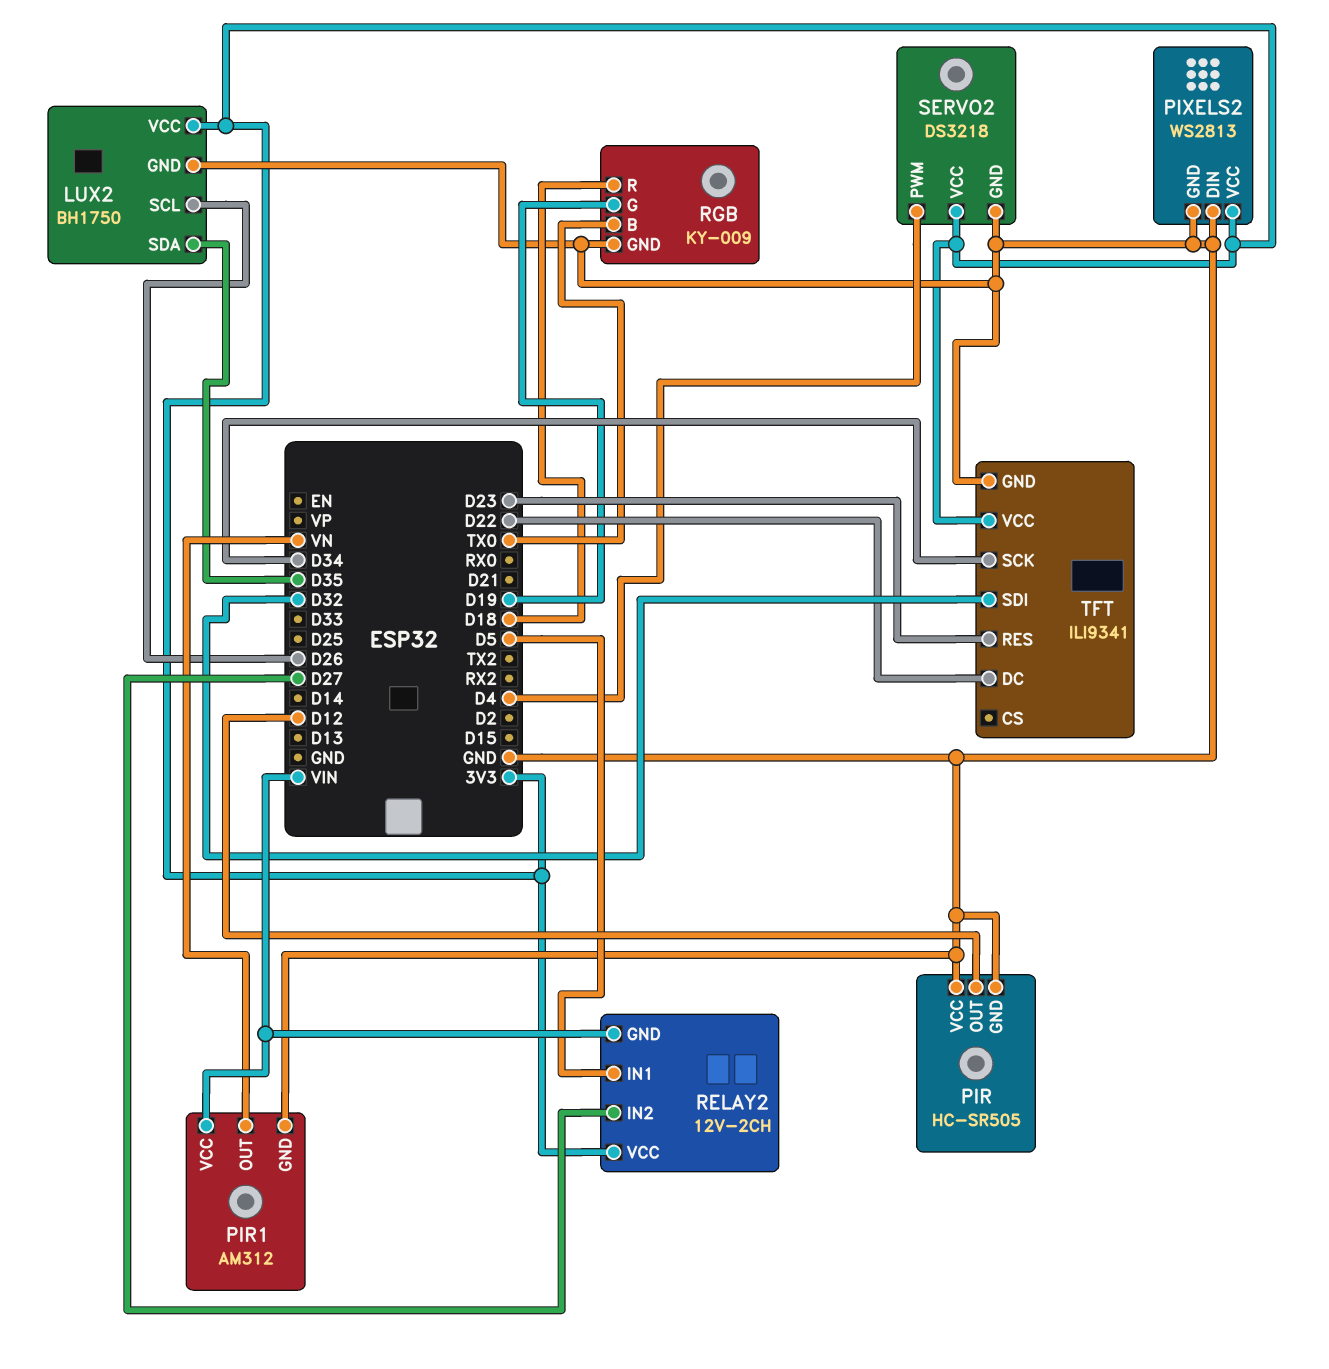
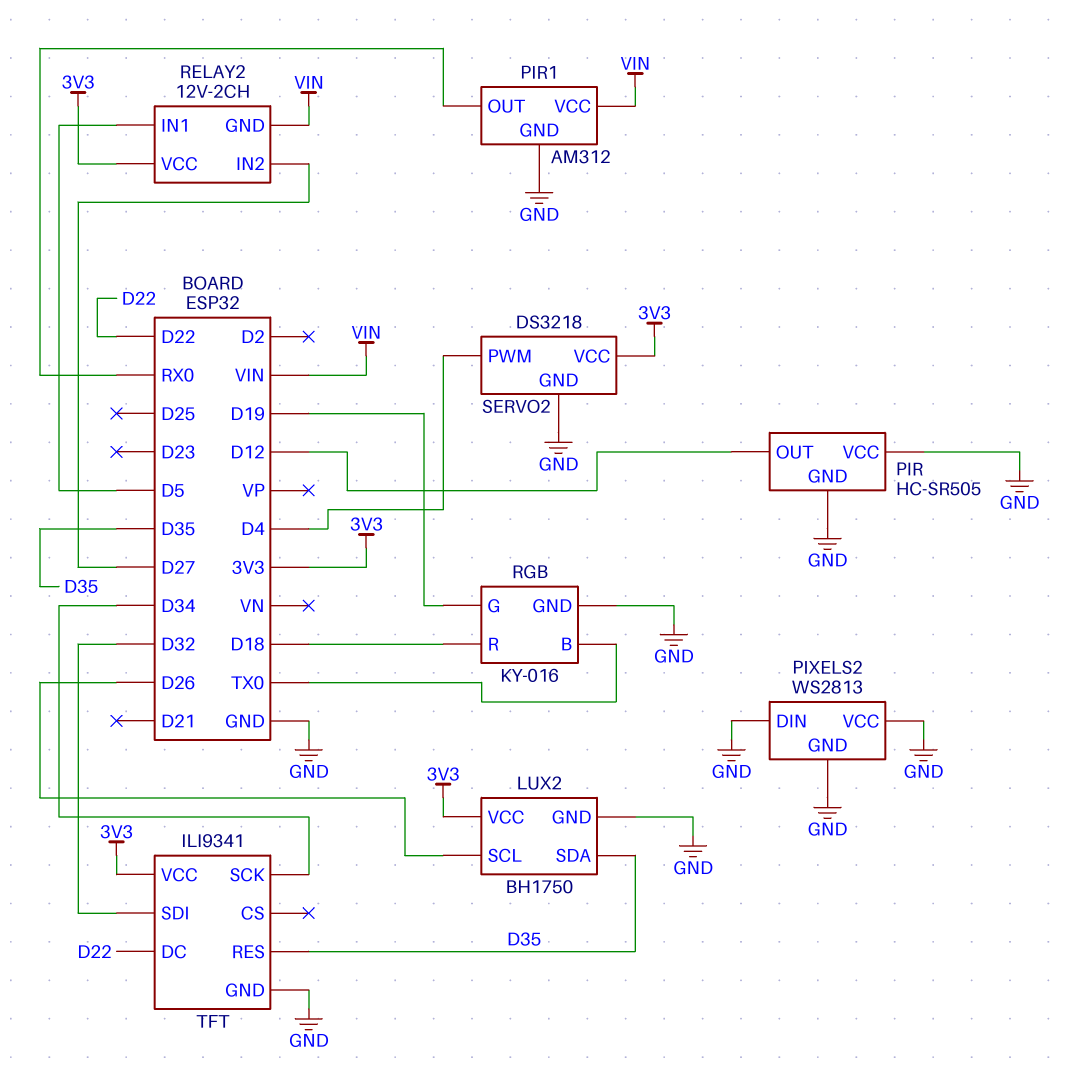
PIR1 pin OUT: VN -> RX0
PIXELS2 pin VCC: 3V3 -> GND
RGB: KY-009 -> KY-016
TFT pin RES: D23 -> D35

